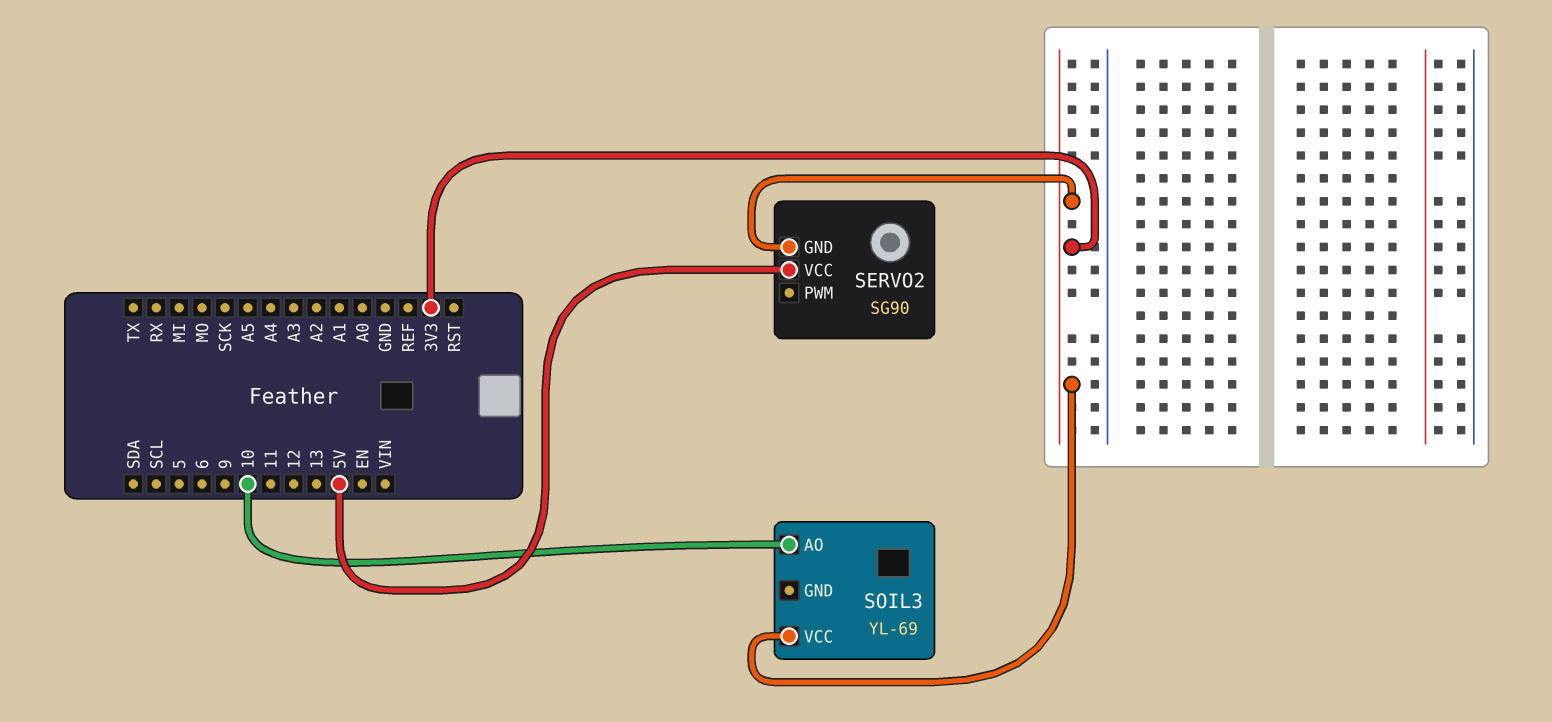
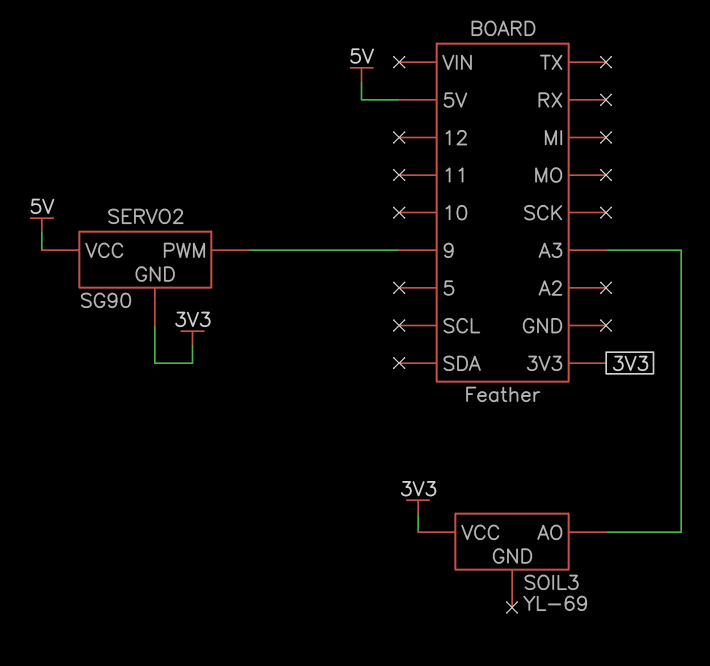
SERVO2 pin PWM: none -> 9
SOIL3 pin AO: 10 -> A3

